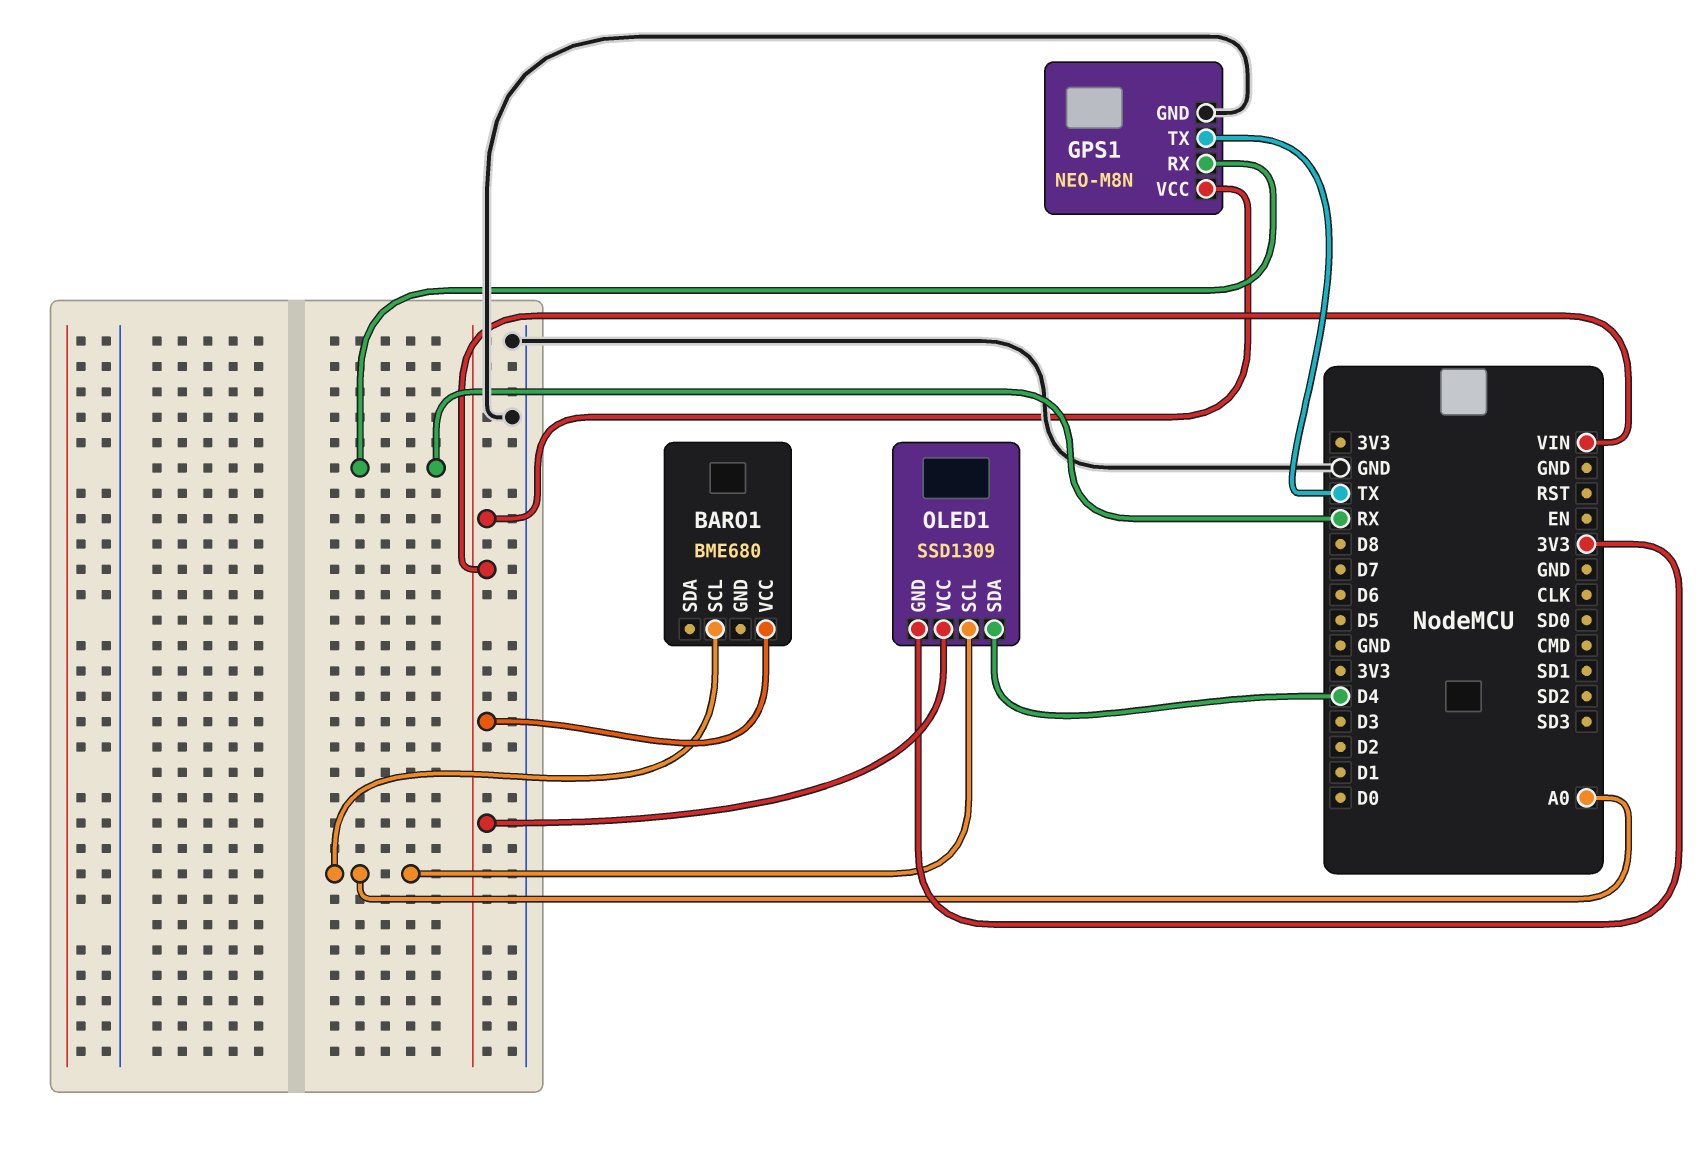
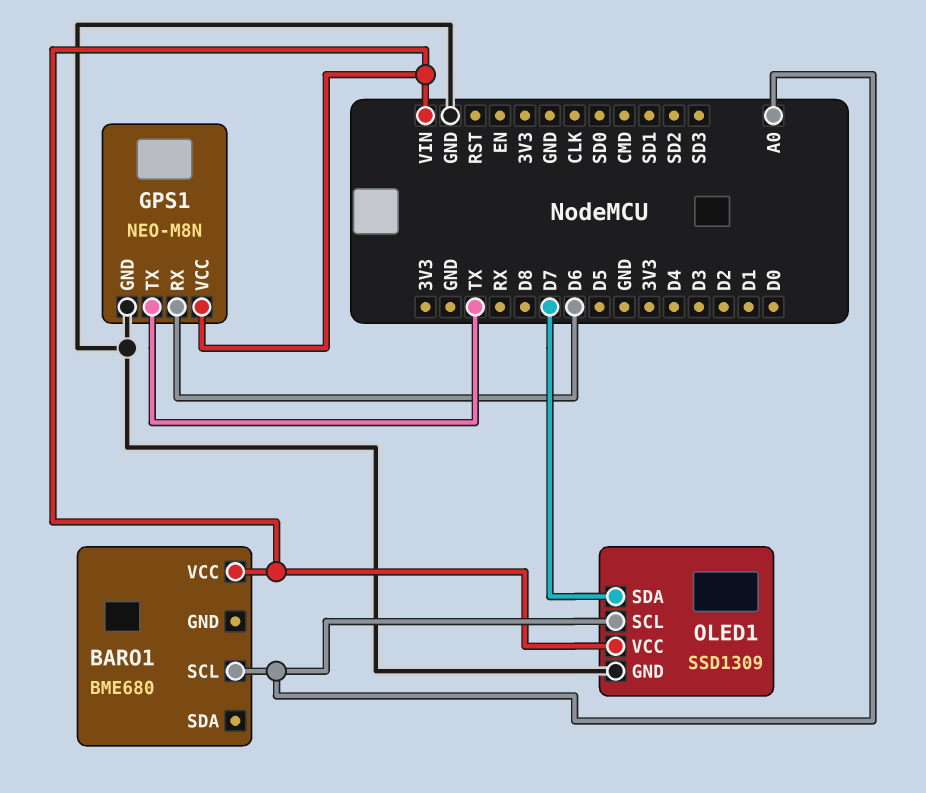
GPS1 pin RX: RX -> D6
OLED1 pin GND: 3V3 -> GND
OLED1 pin SDA: D4 -> D7

